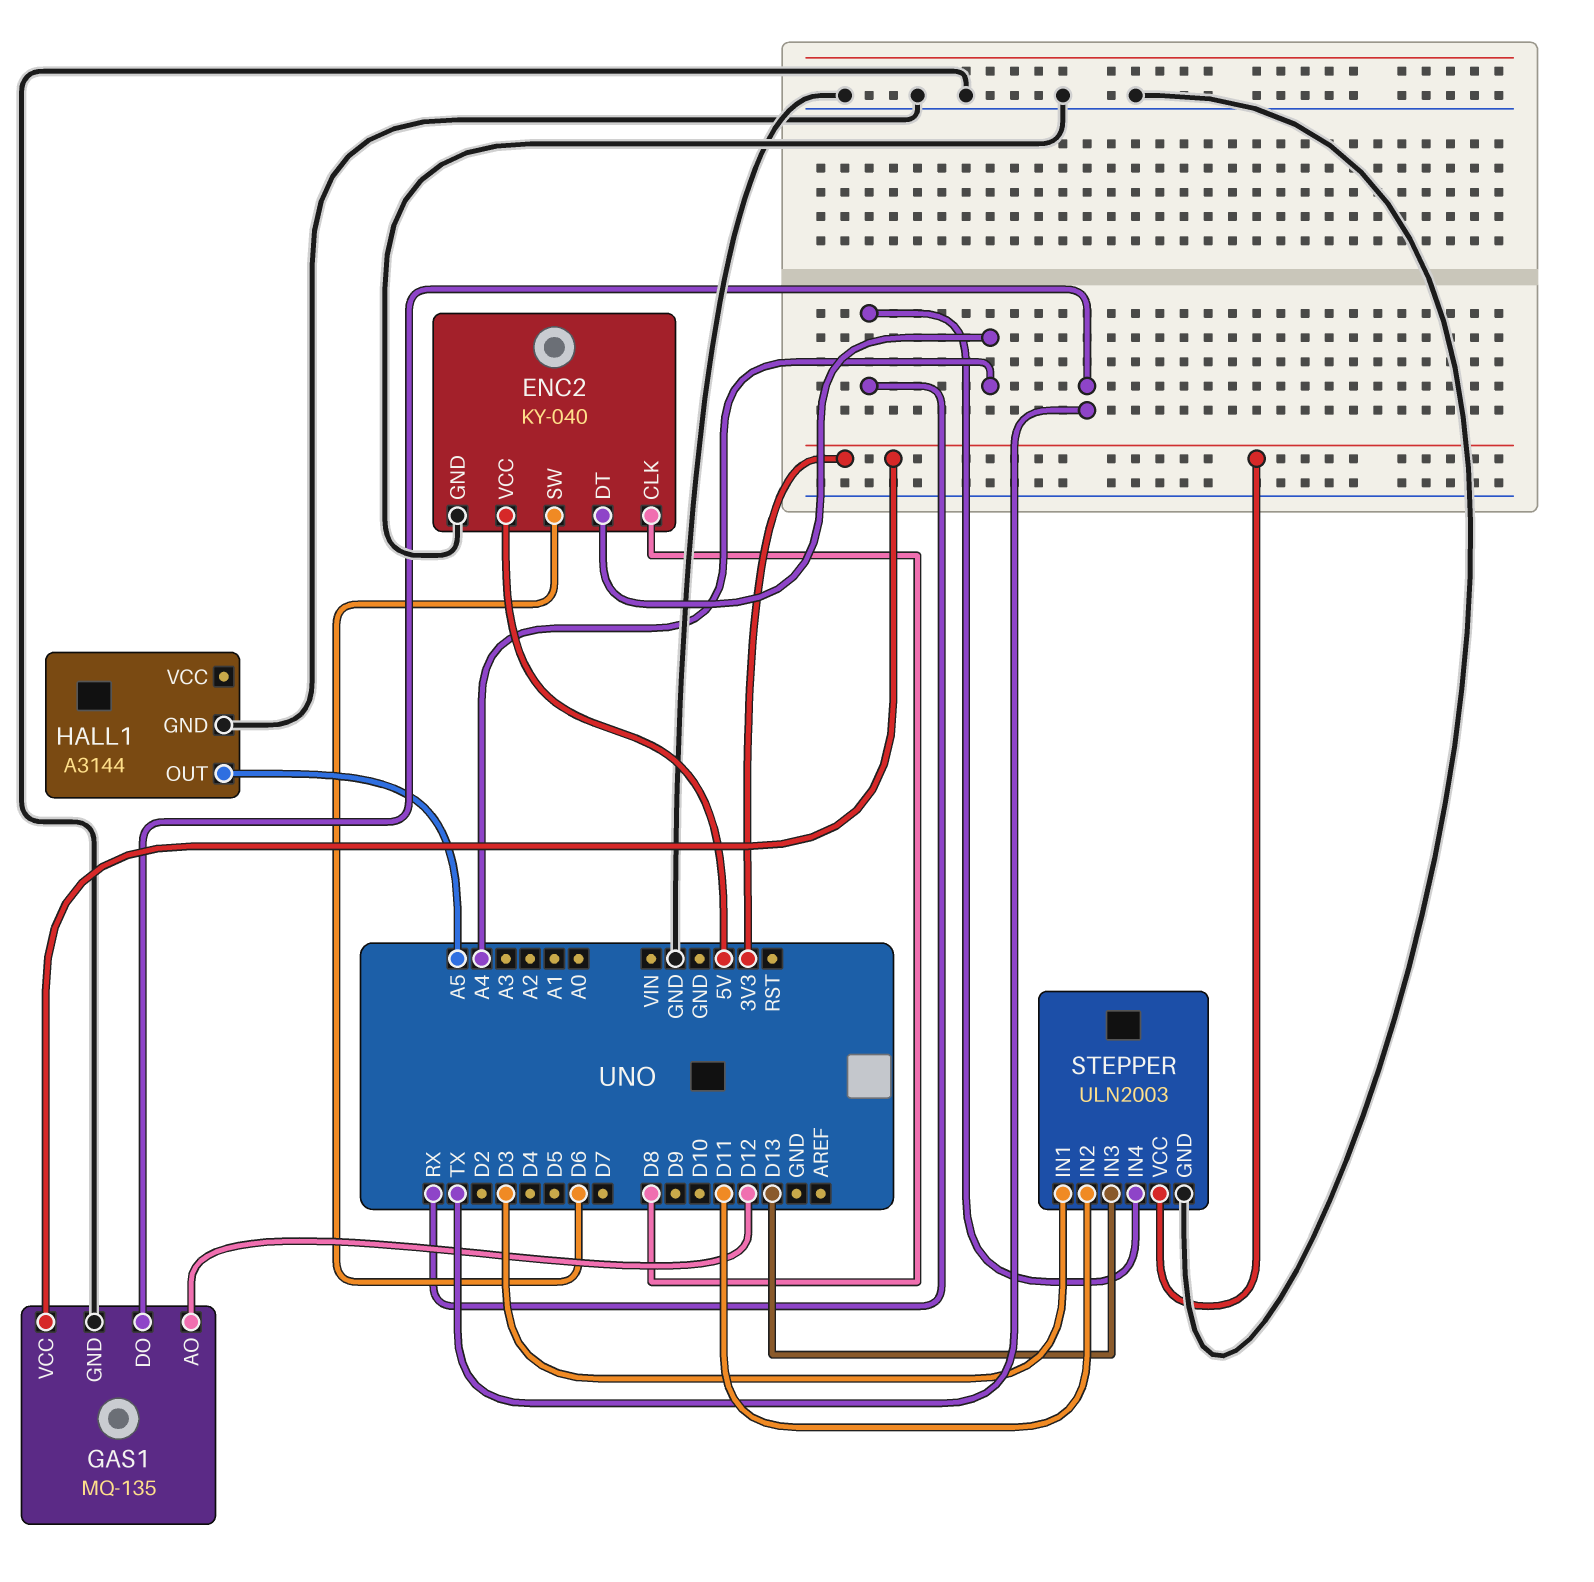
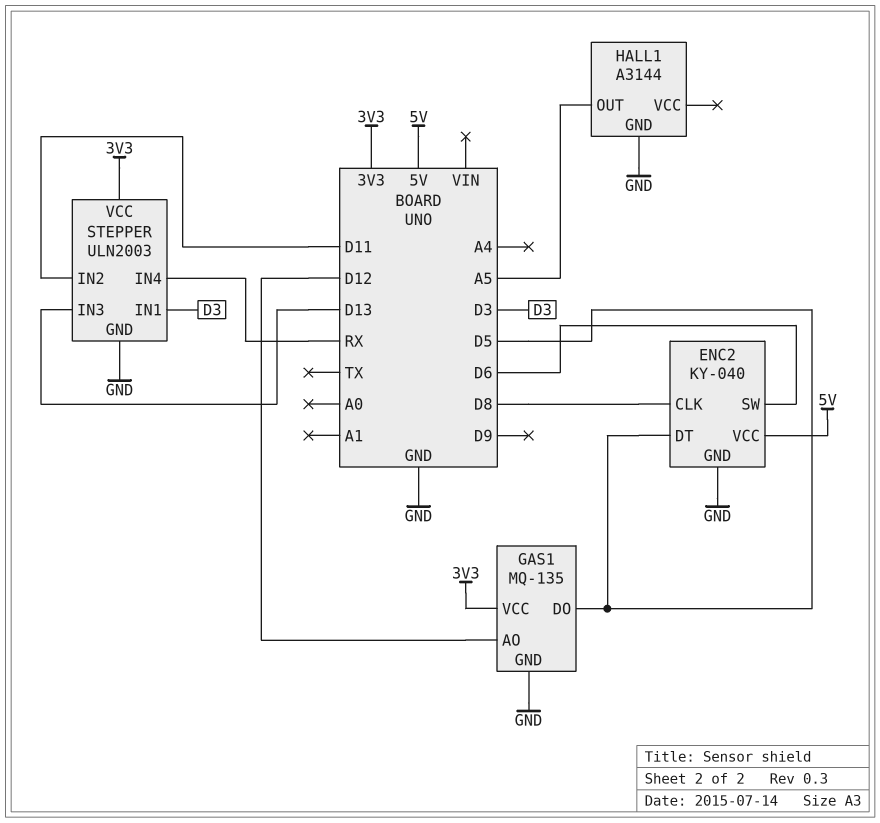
ENC2 pin DT: A4 -> D5
GAS1 pin DO: TX -> D5

